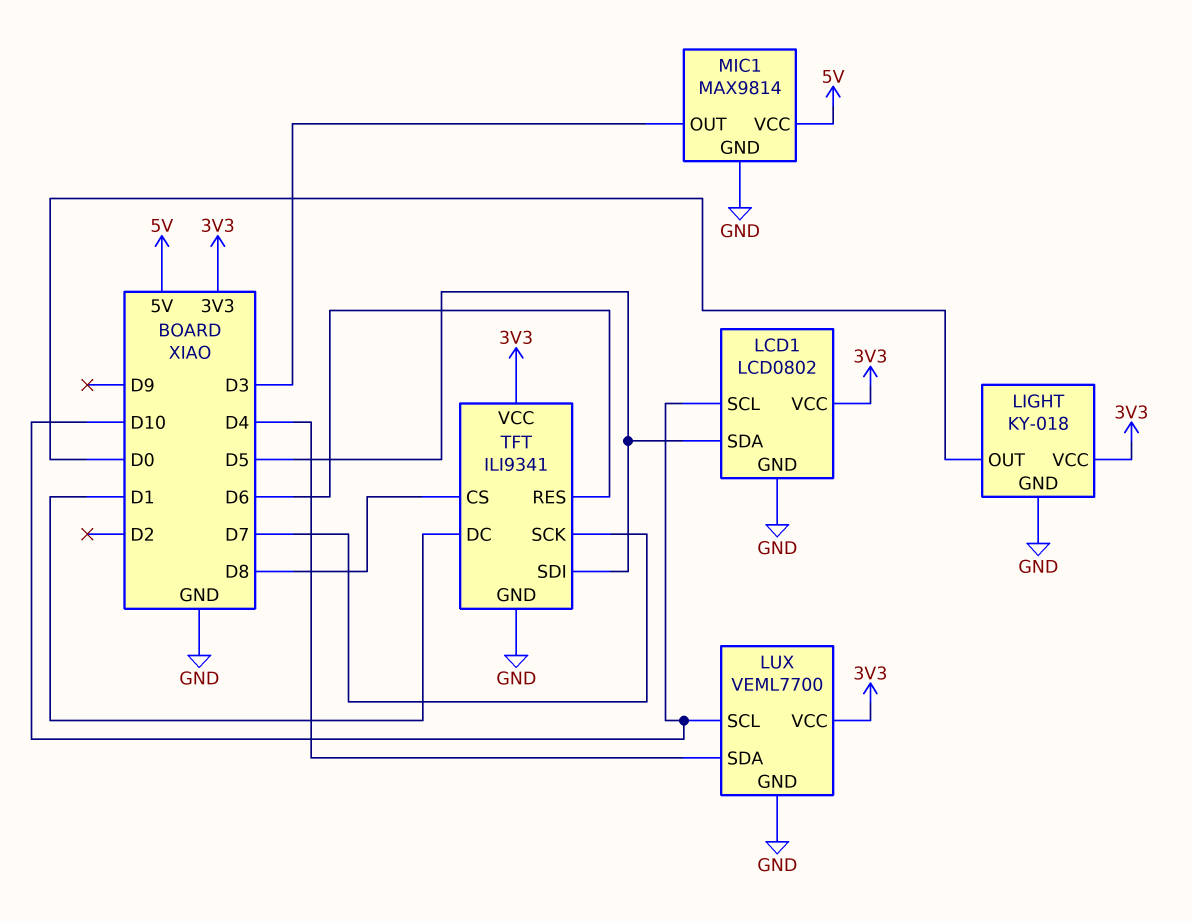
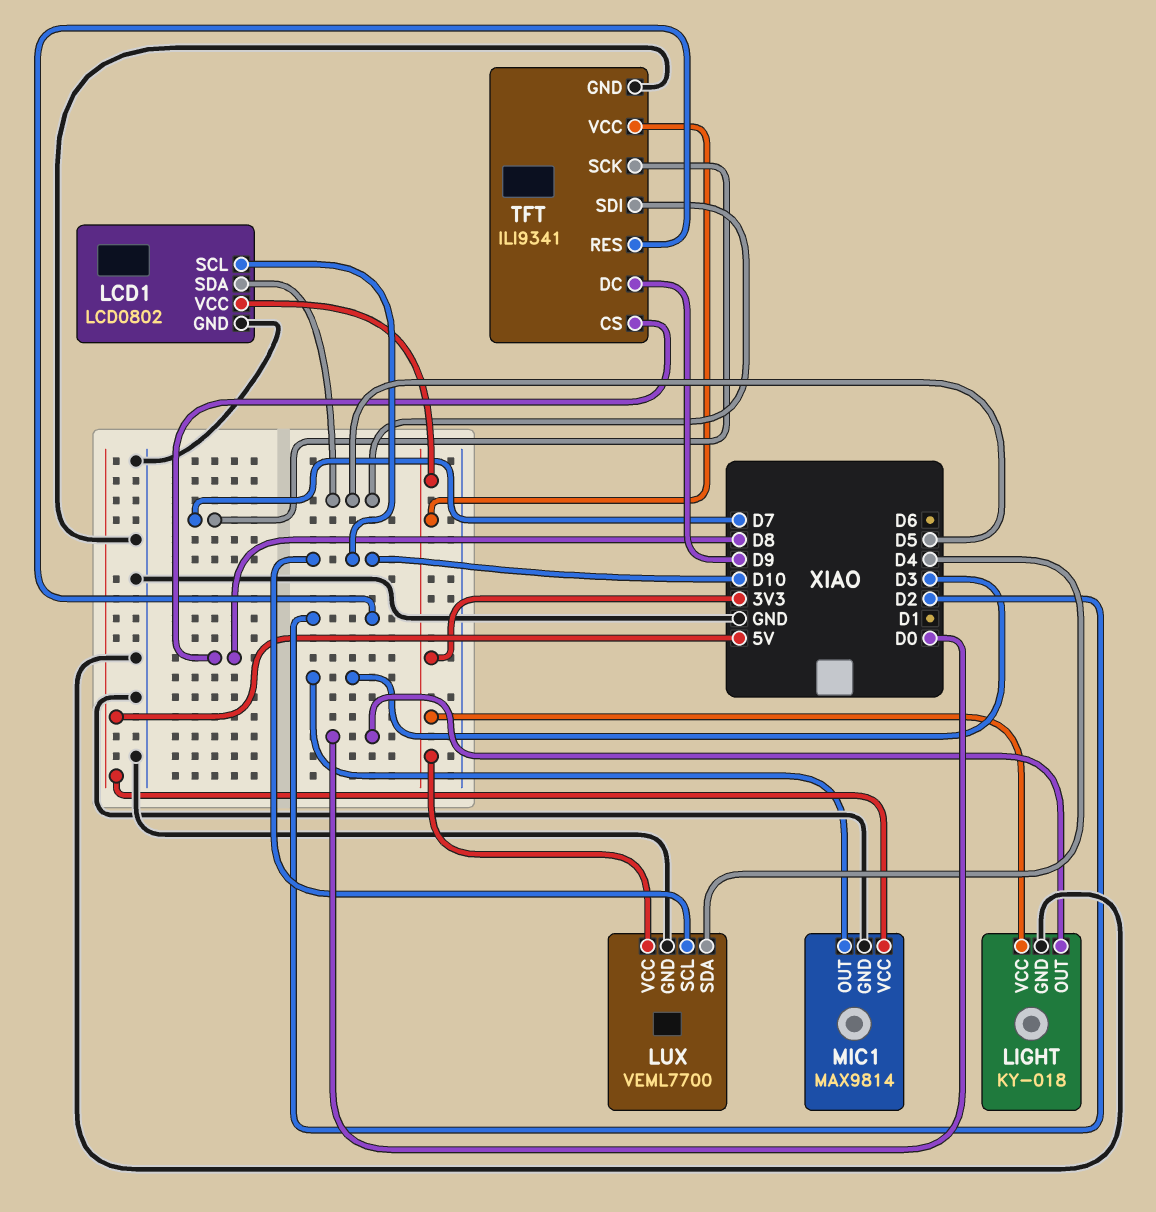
TFT pin DC: D1 -> D9
TFT pin RES: D6 -> D2

